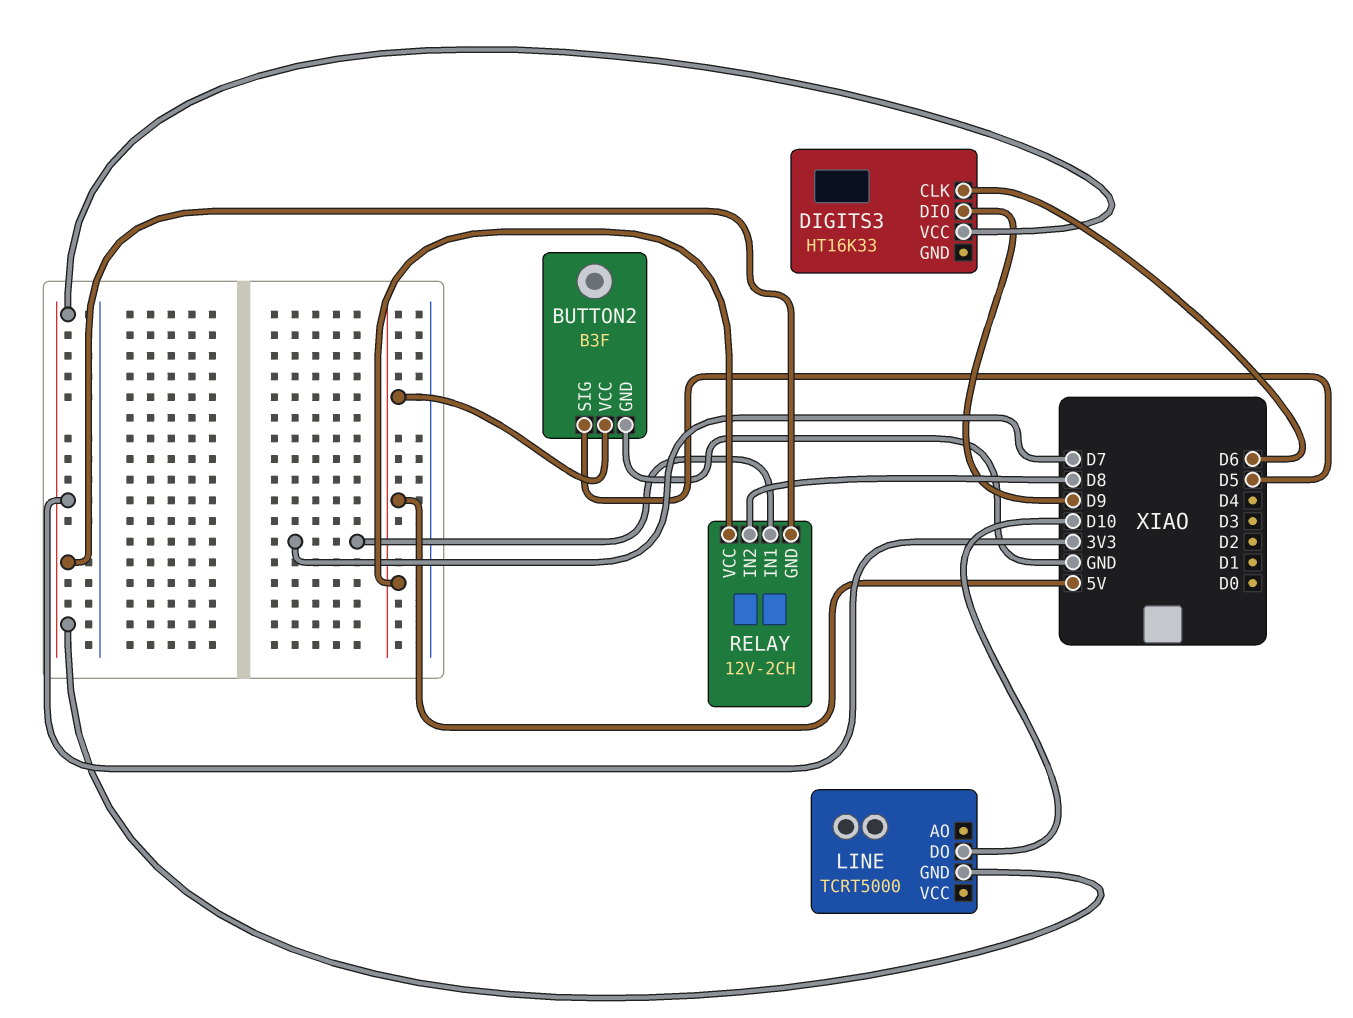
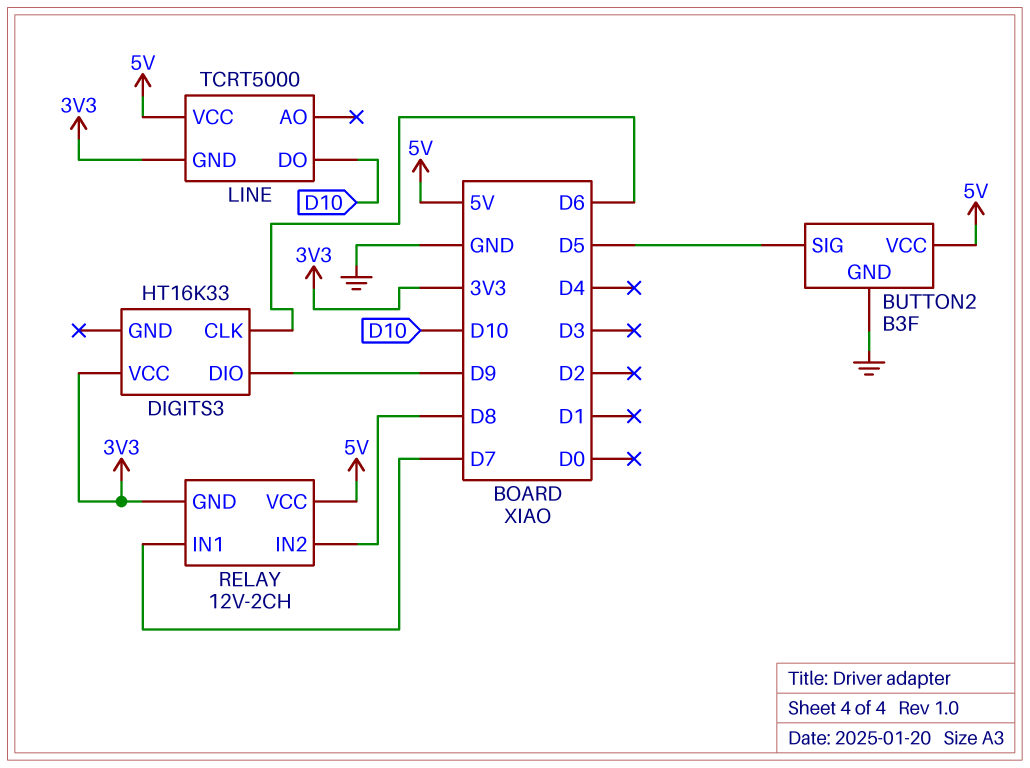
LINE pin VCC: none -> 5V

